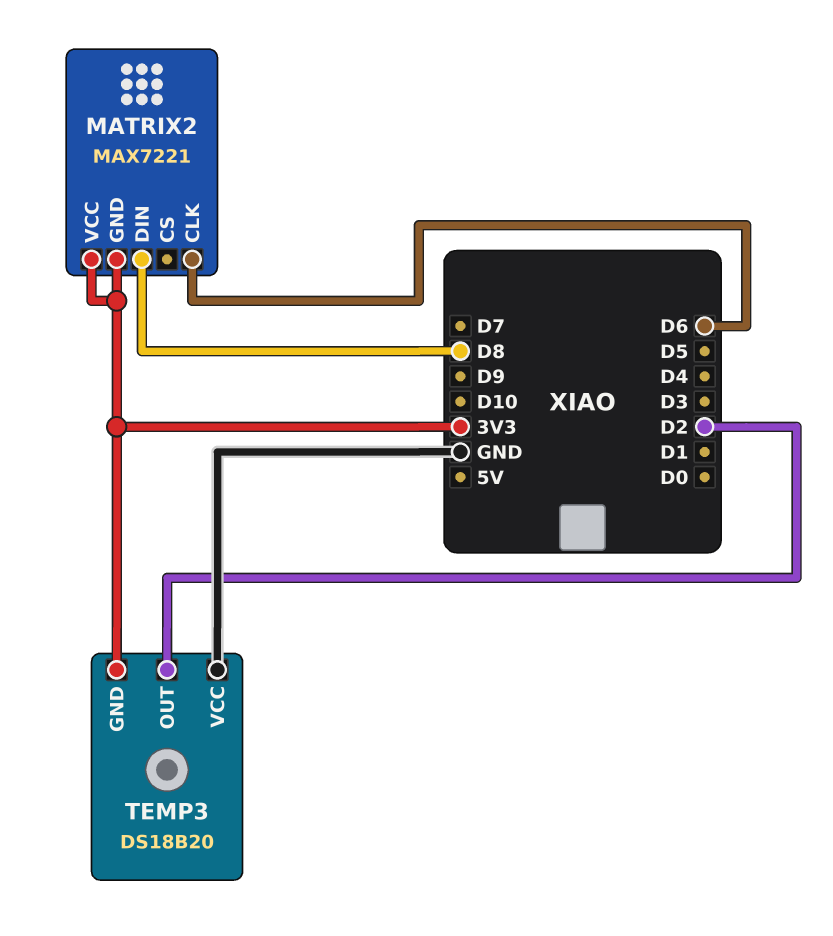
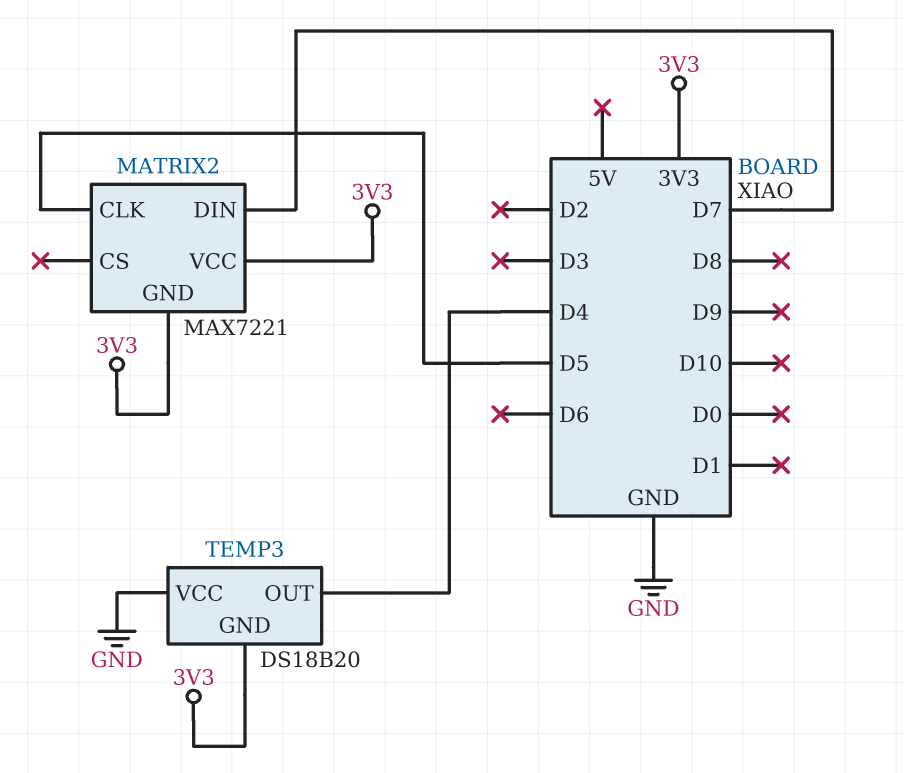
MATRIX2 pin CLK: D6 -> D5
MATRIX2 pin DIN: D8 -> D7
TEMP3 pin OUT: D2 -> D4

